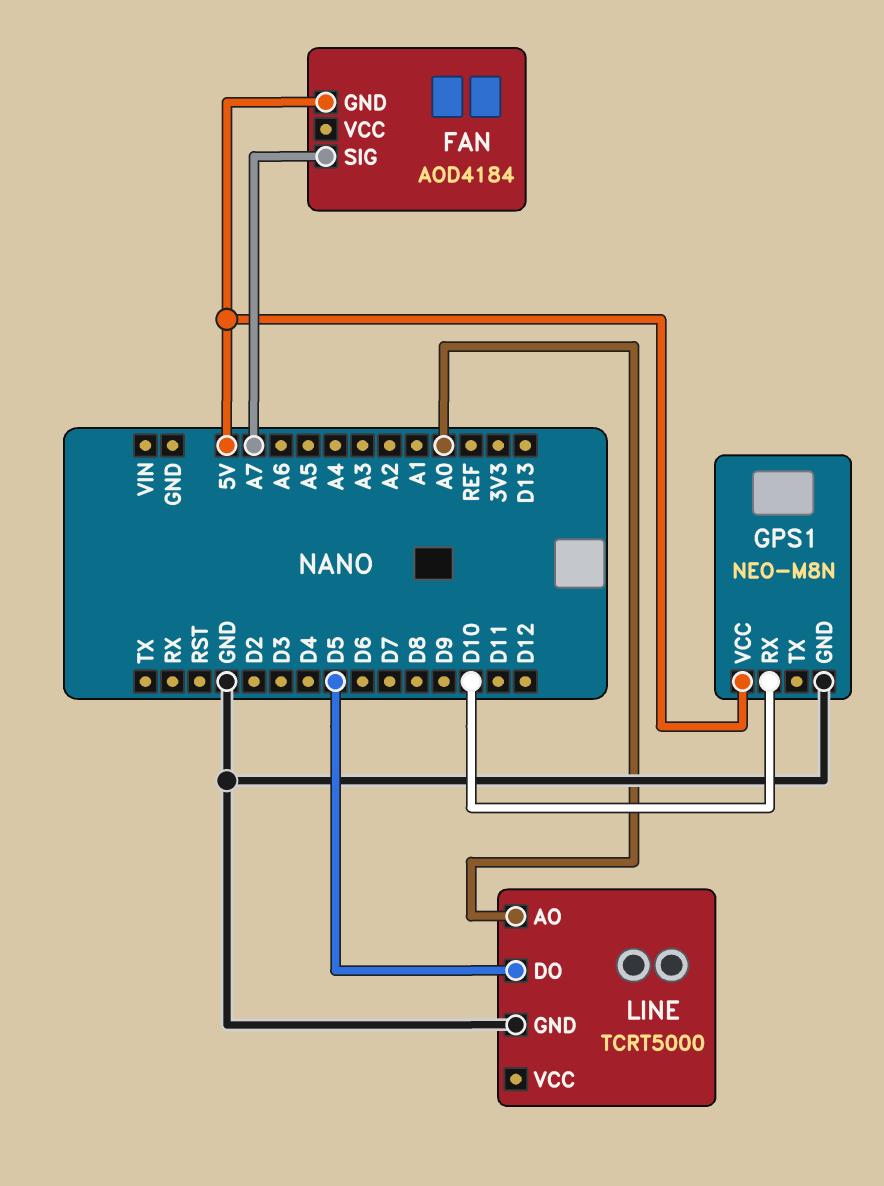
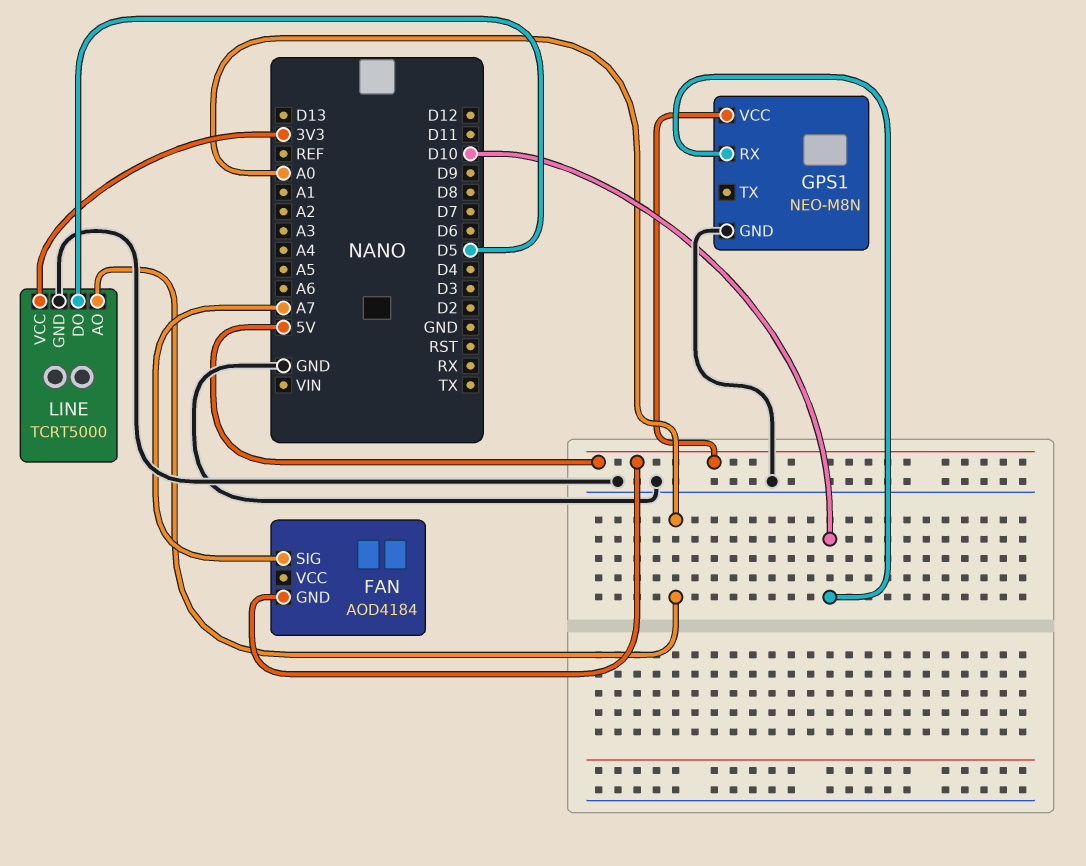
LINE pin VCC: none -> 3V3

